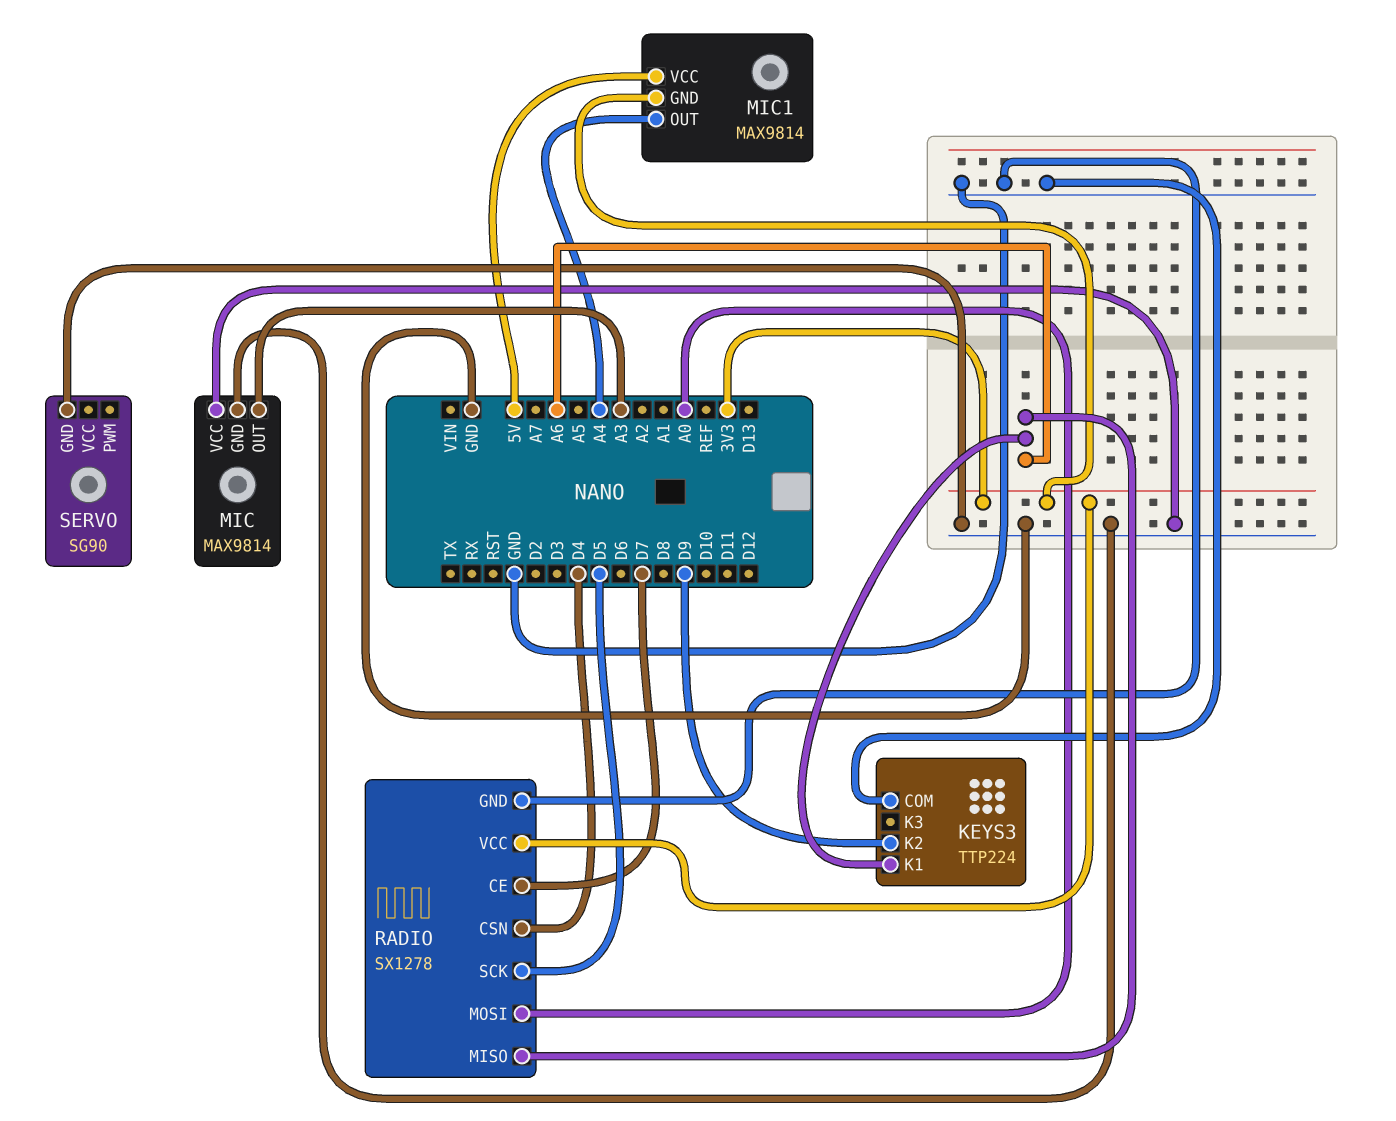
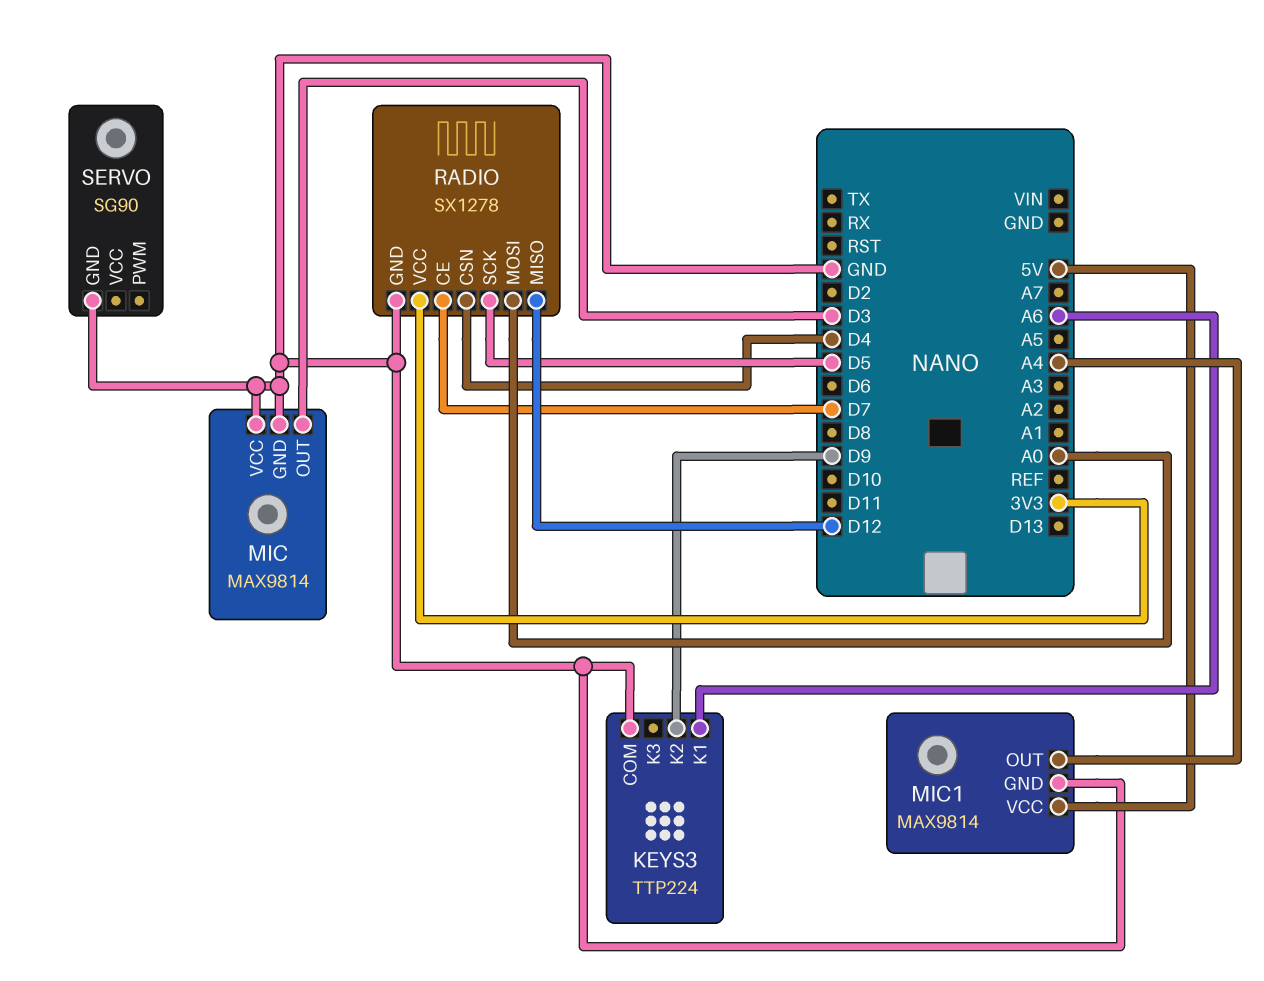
MIC pin OUT: A3 -> D3
MIC1 pin GND: 3V3 -> GND
RADIO pin MISO: A6 -> D12

